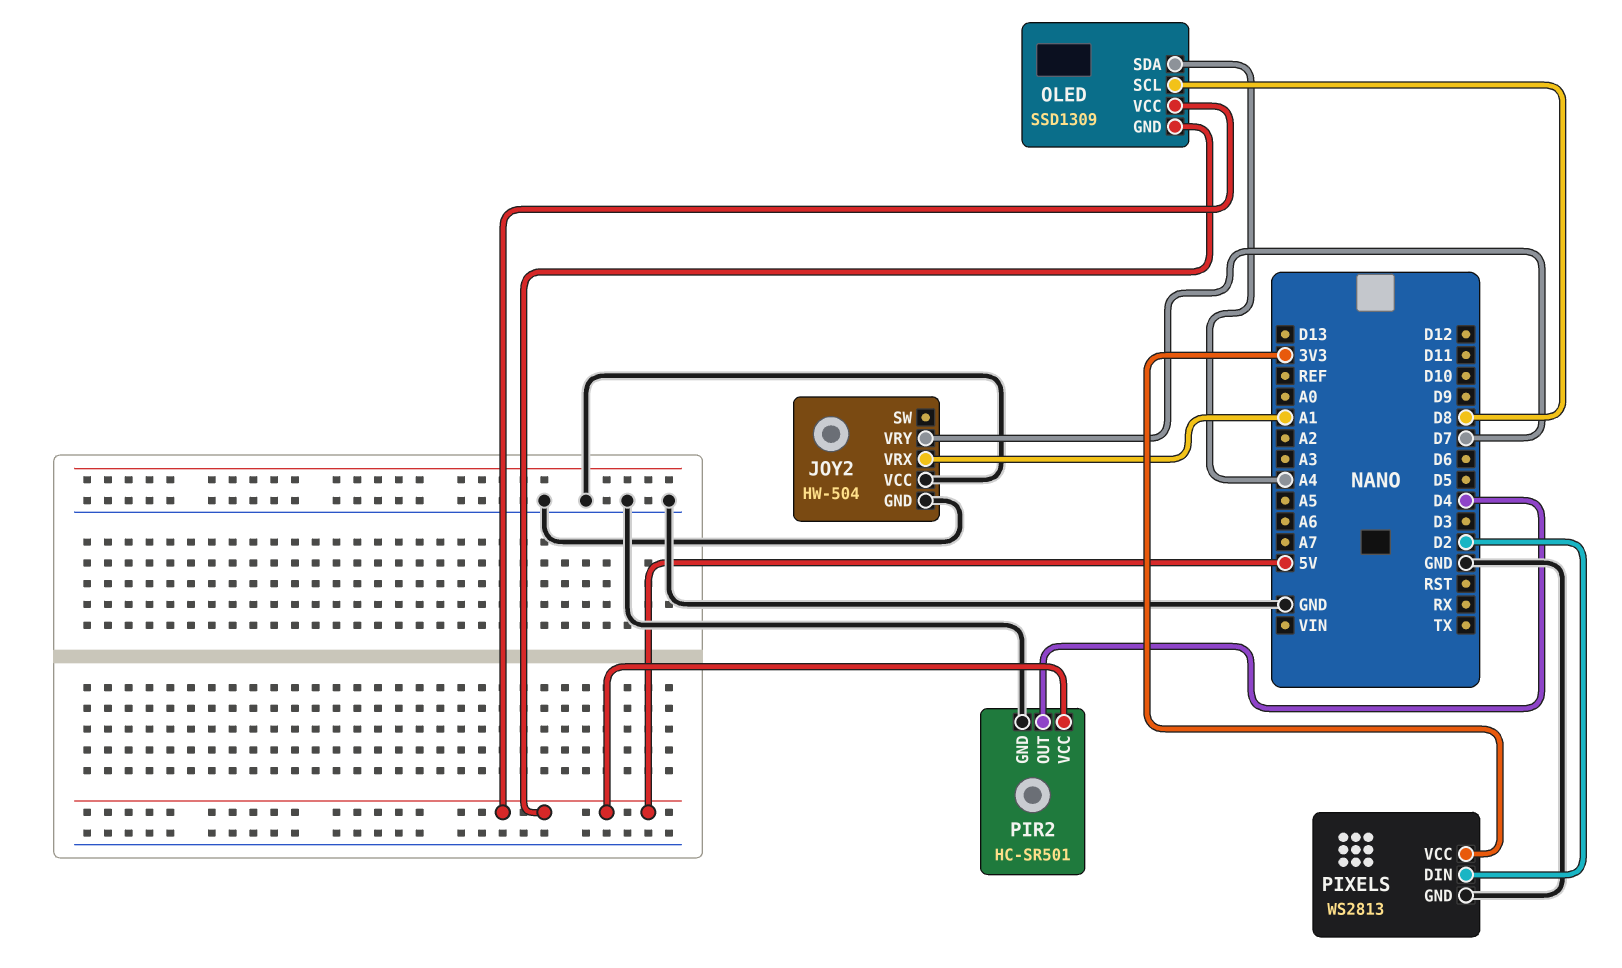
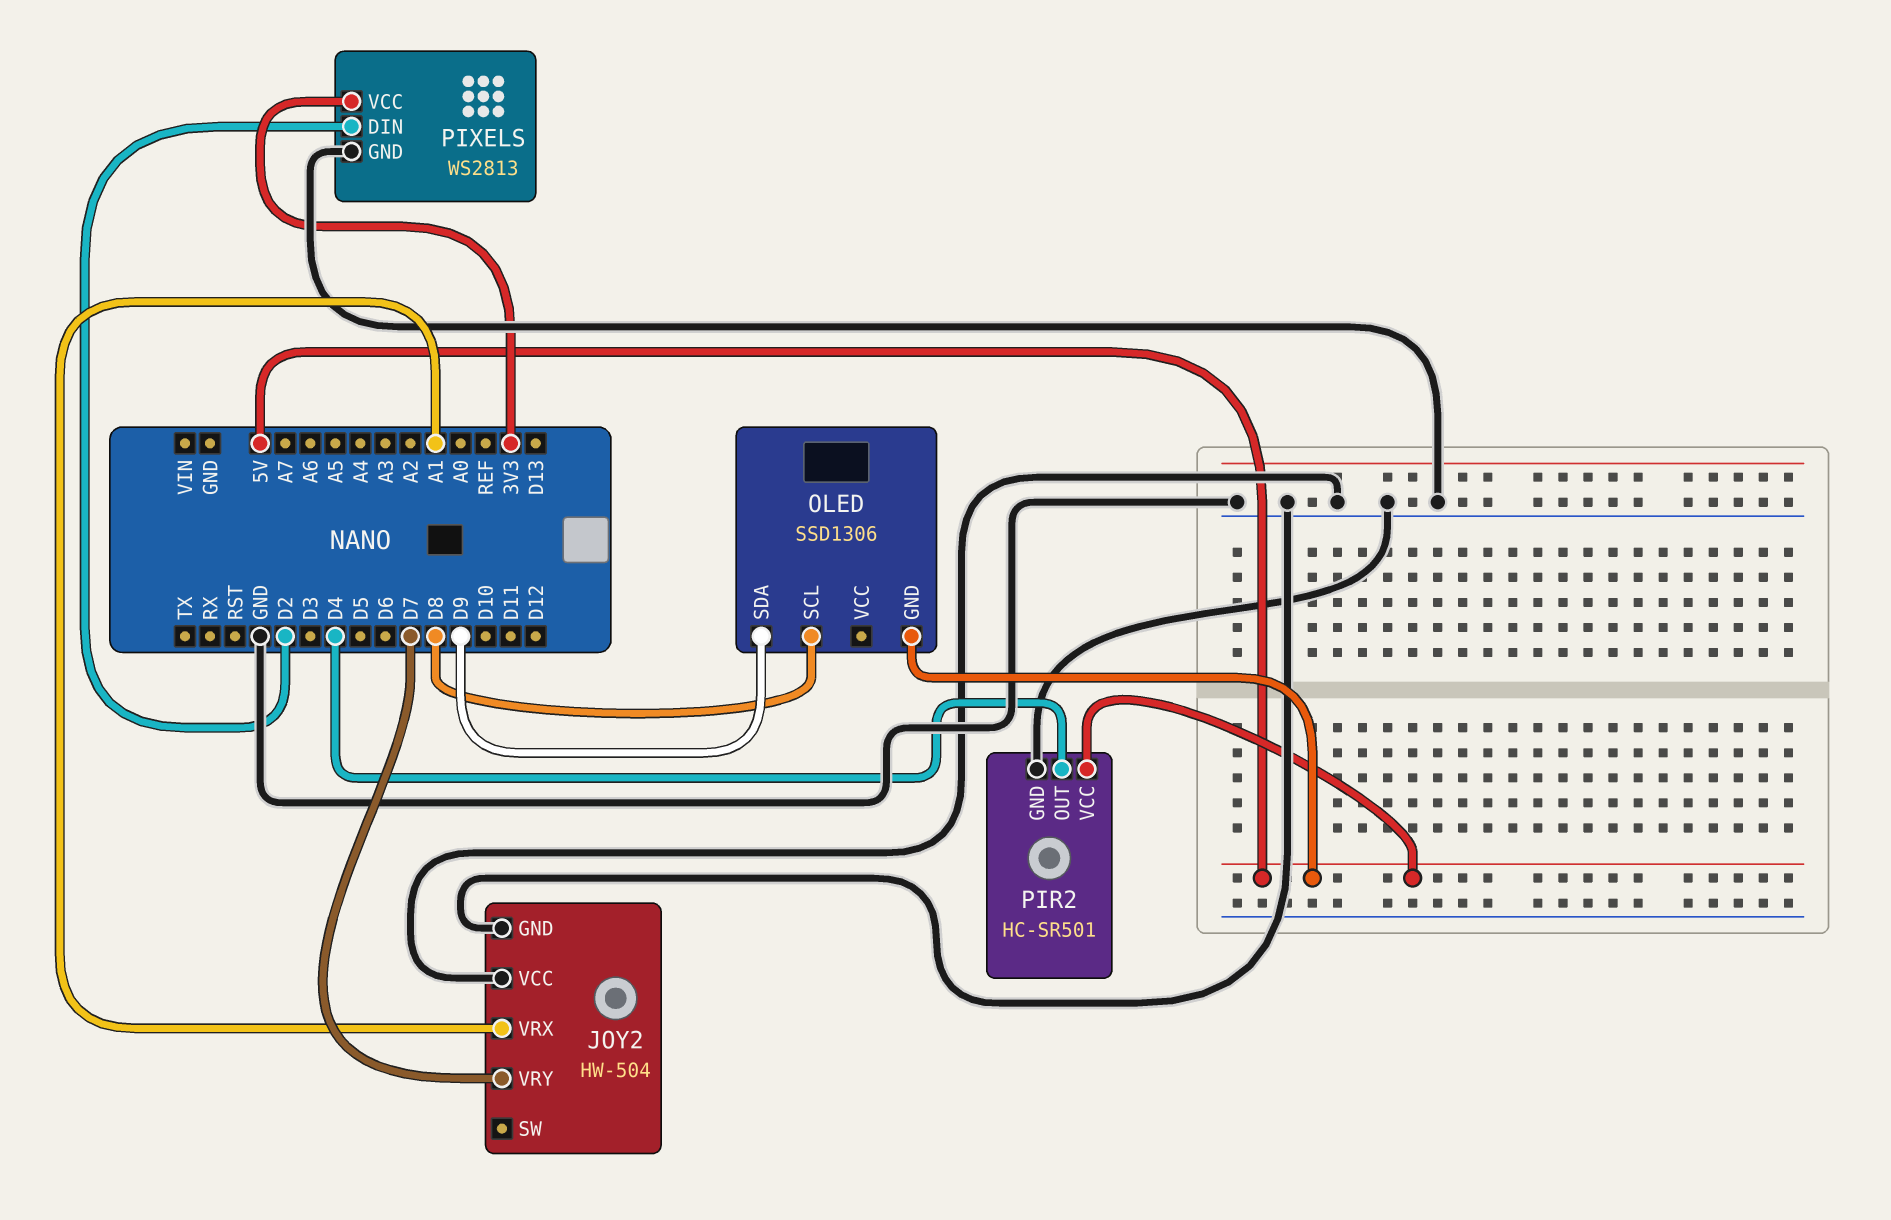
OLED: SSD1309 -> SSD1306
OLED pin SDA: A4 -> D9
OLED pin VCC: 5V -> none

